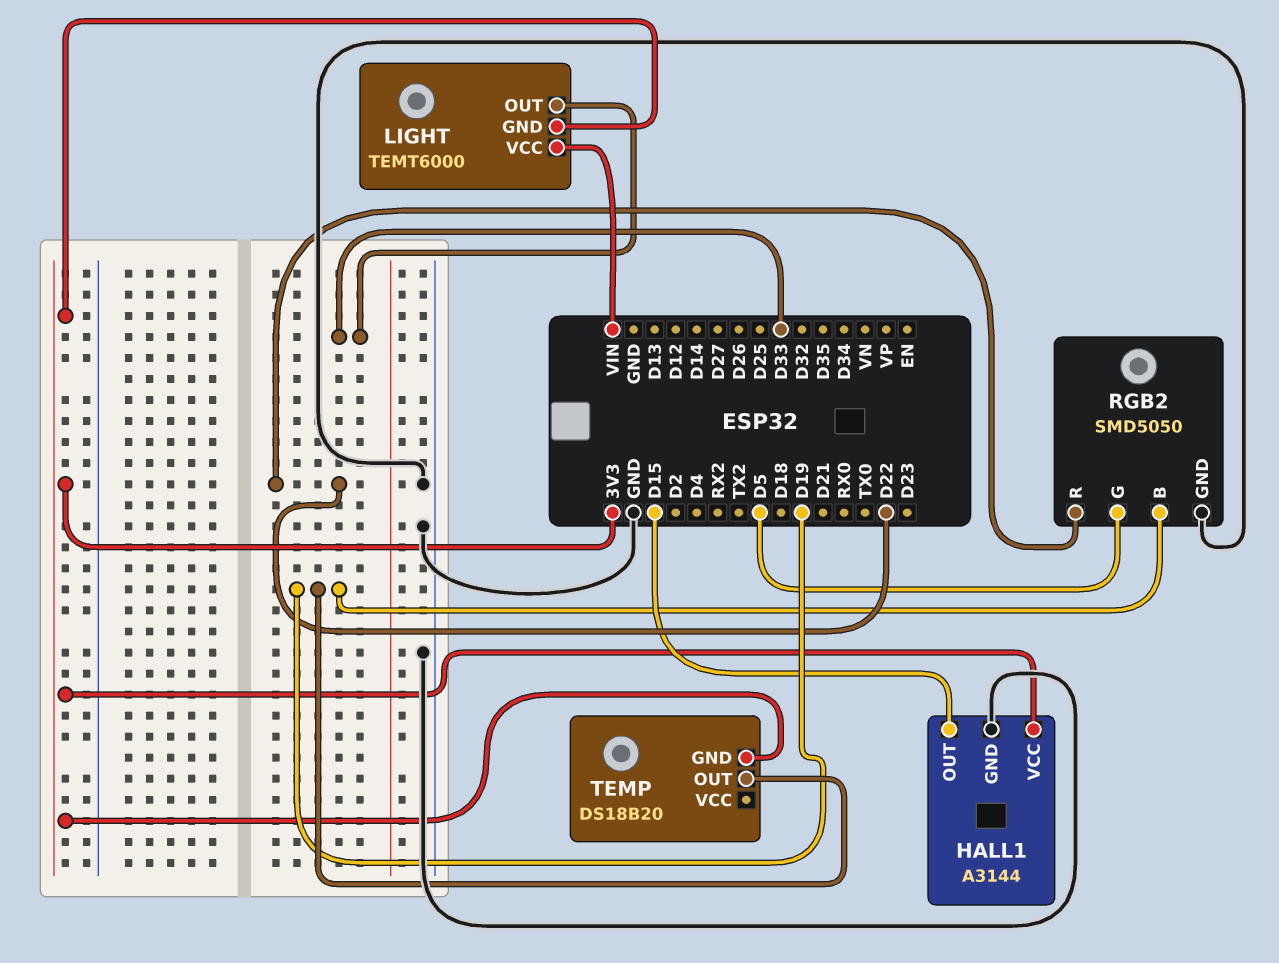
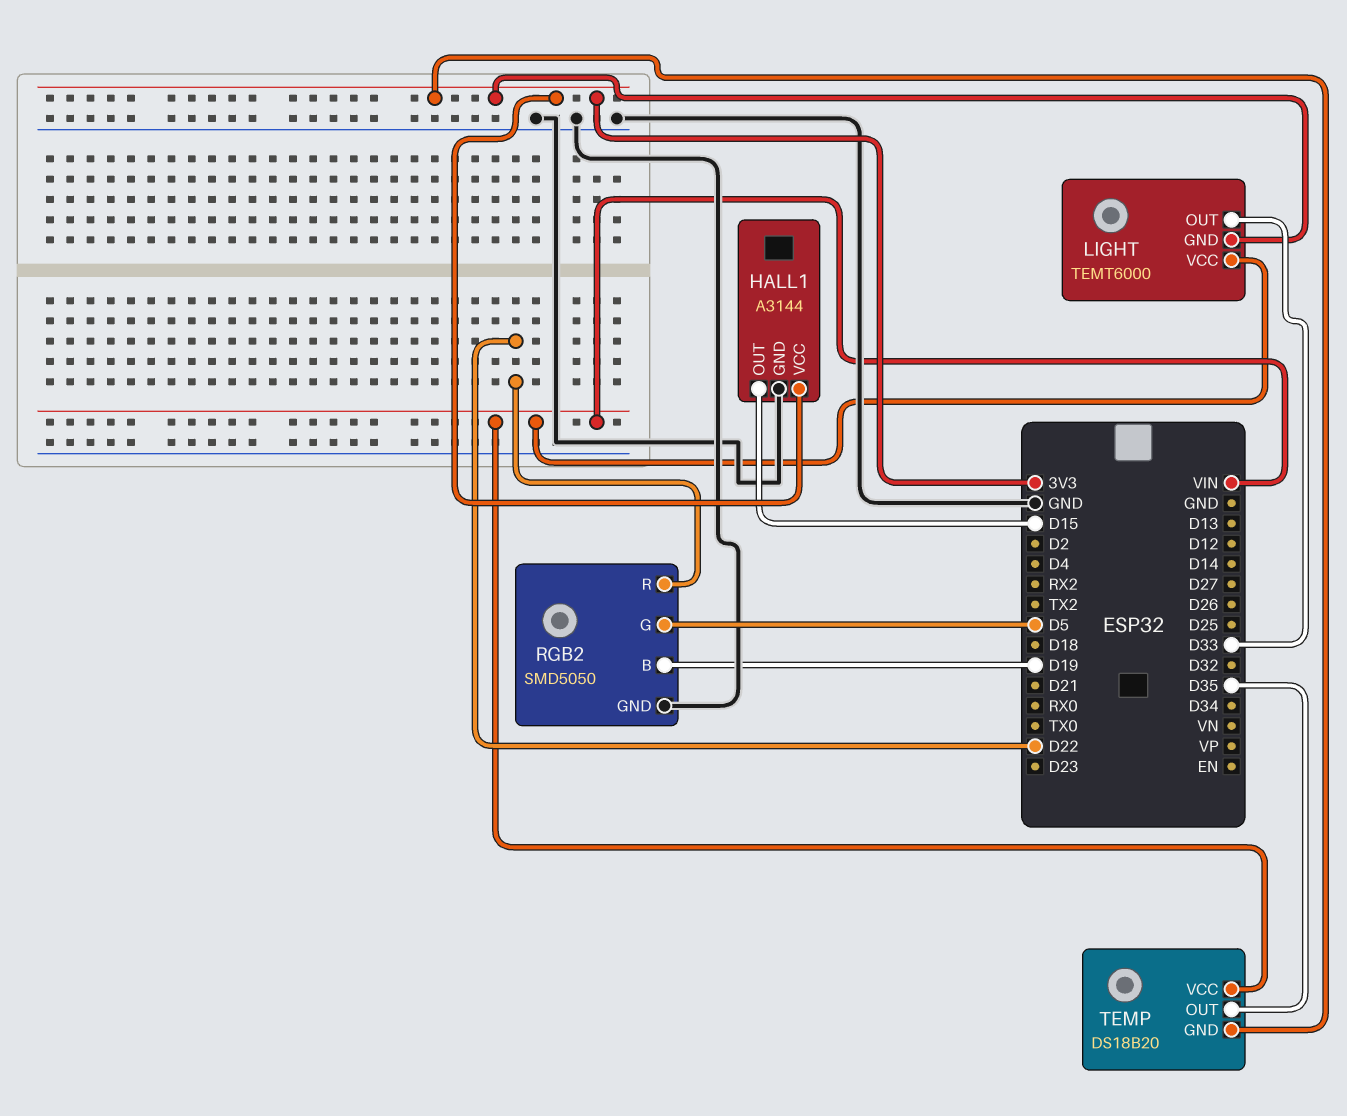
TEMP pin OUT: D19 -> D35
TEMP pin VCC: none -> VIN

